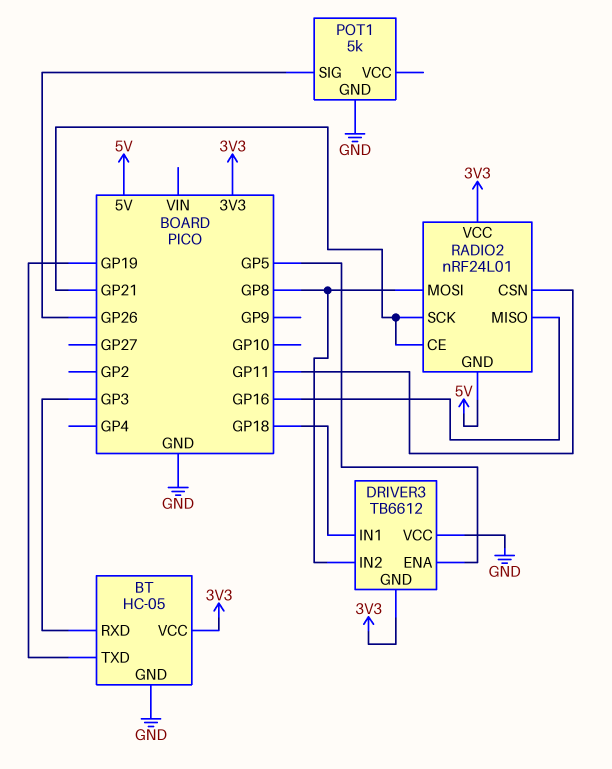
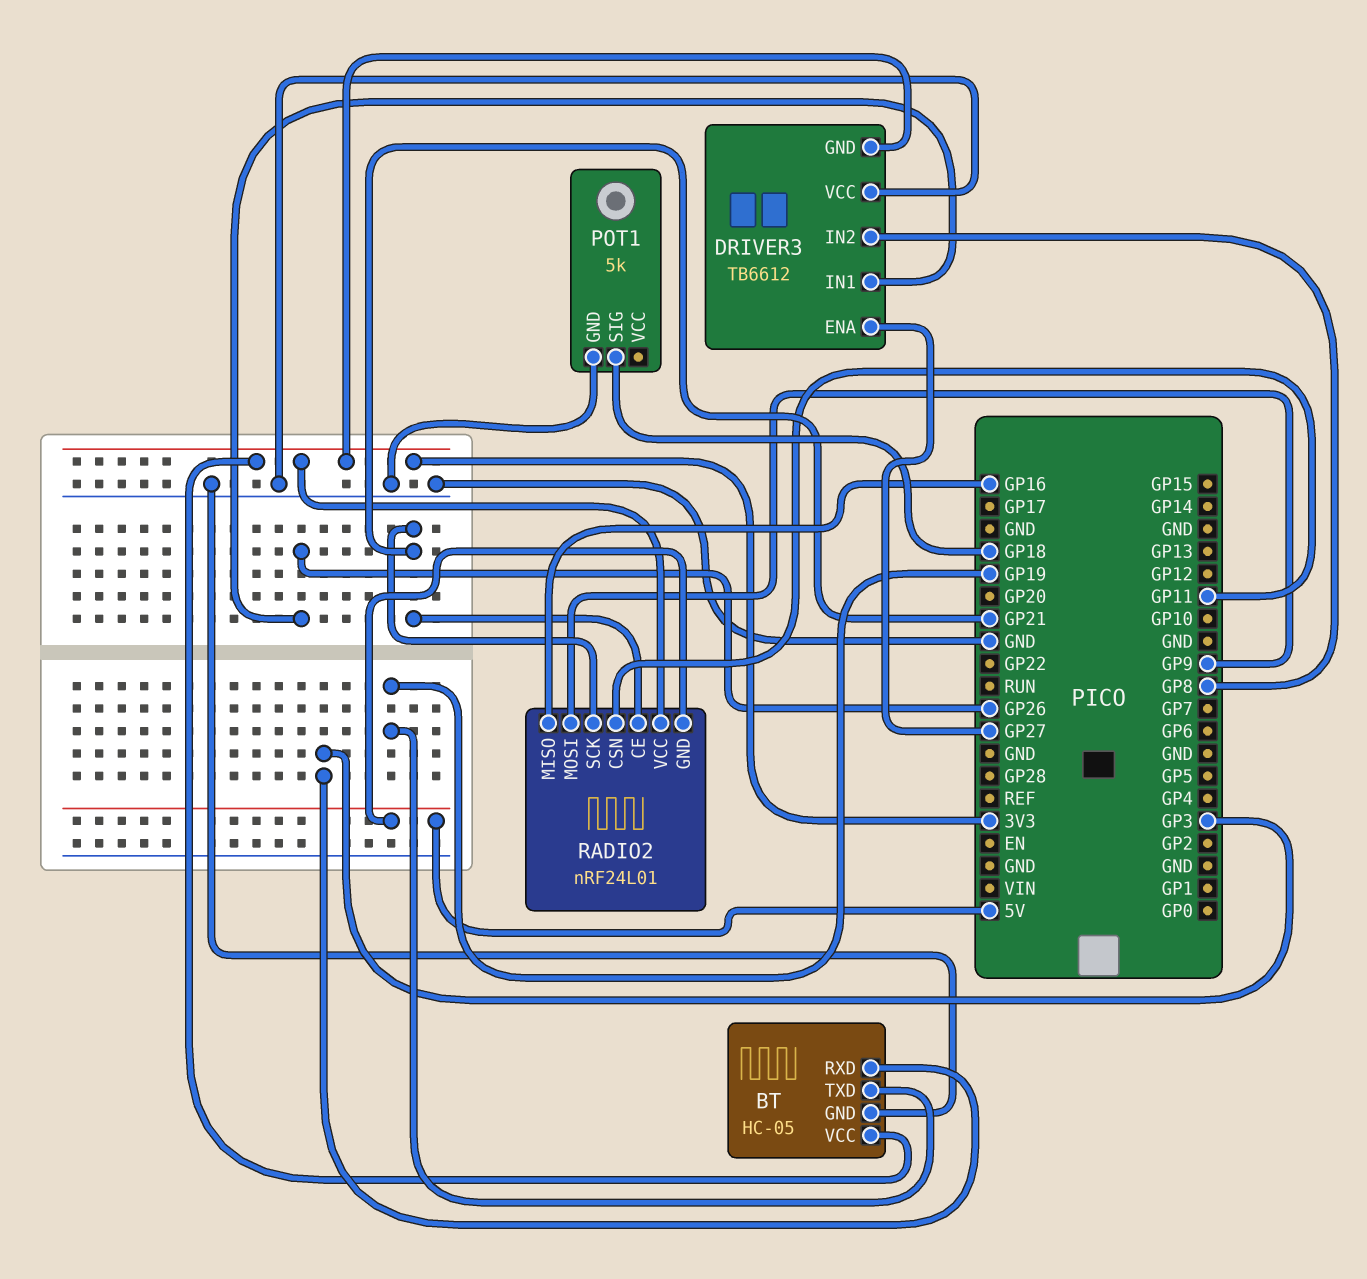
DRIVER3 pin ENA: GP5 -> GP27
DRIVER3 pin IN1: GP18 -> GP26
POT1 pin SIG: GP26 -> GP18
RADIO2 pin MOSI: GP8 -> GP9

